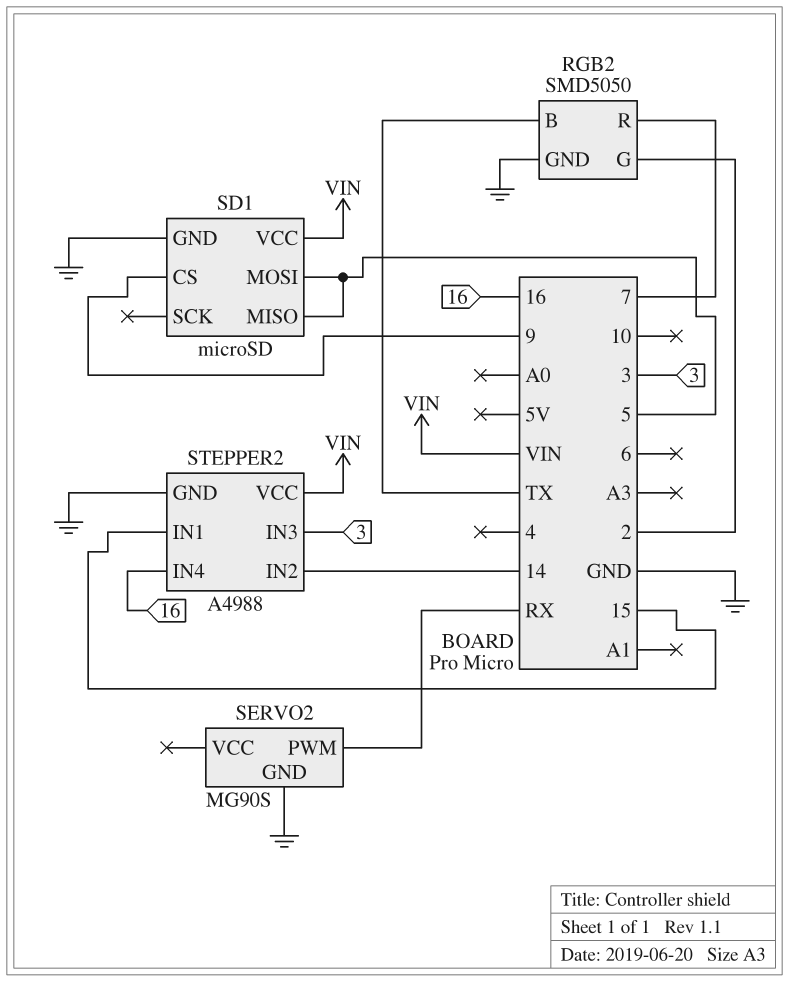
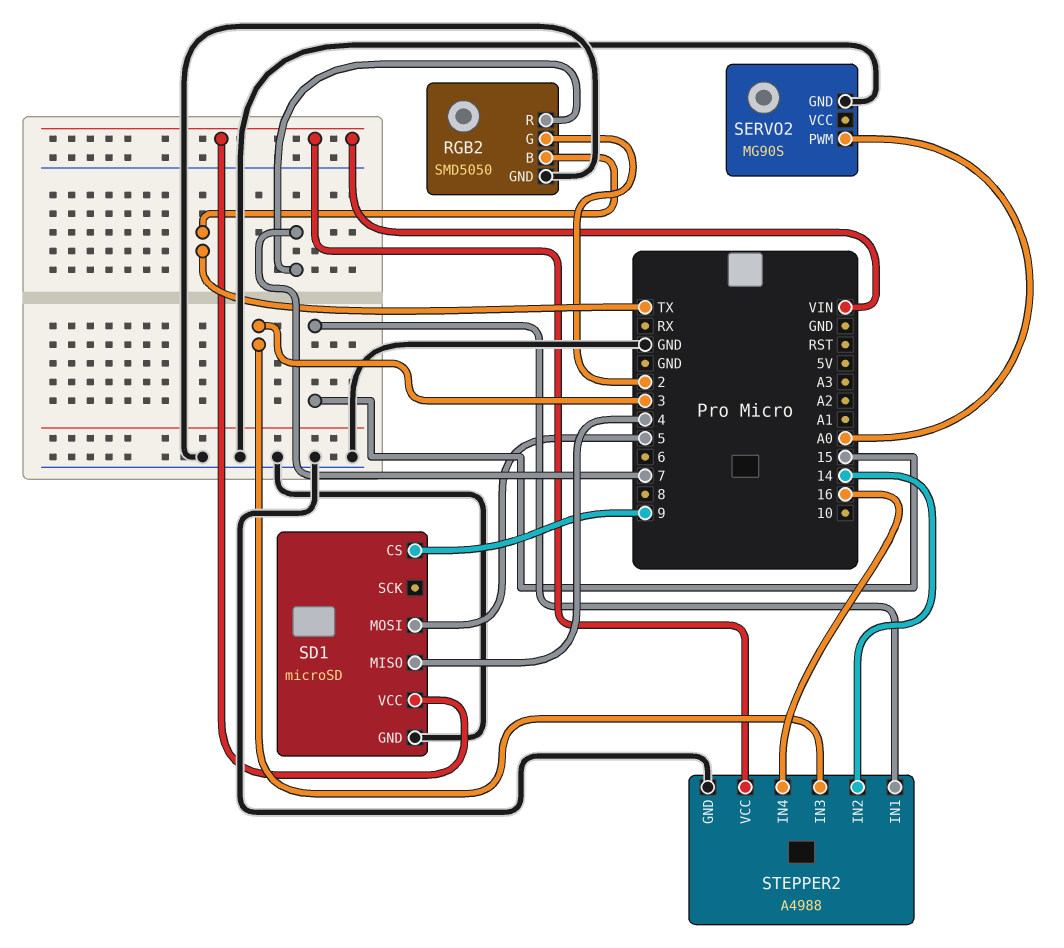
SD1 pin MISO: 5 -> 4
SERVO2 pin PWM: RX -> A0

